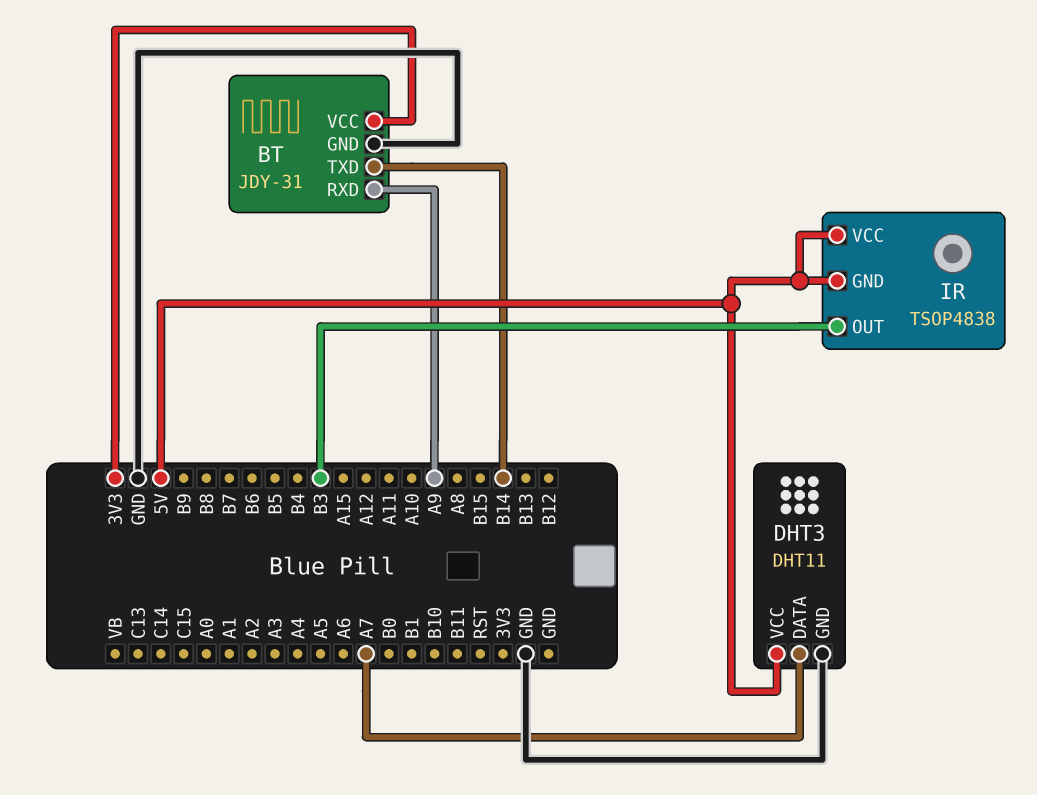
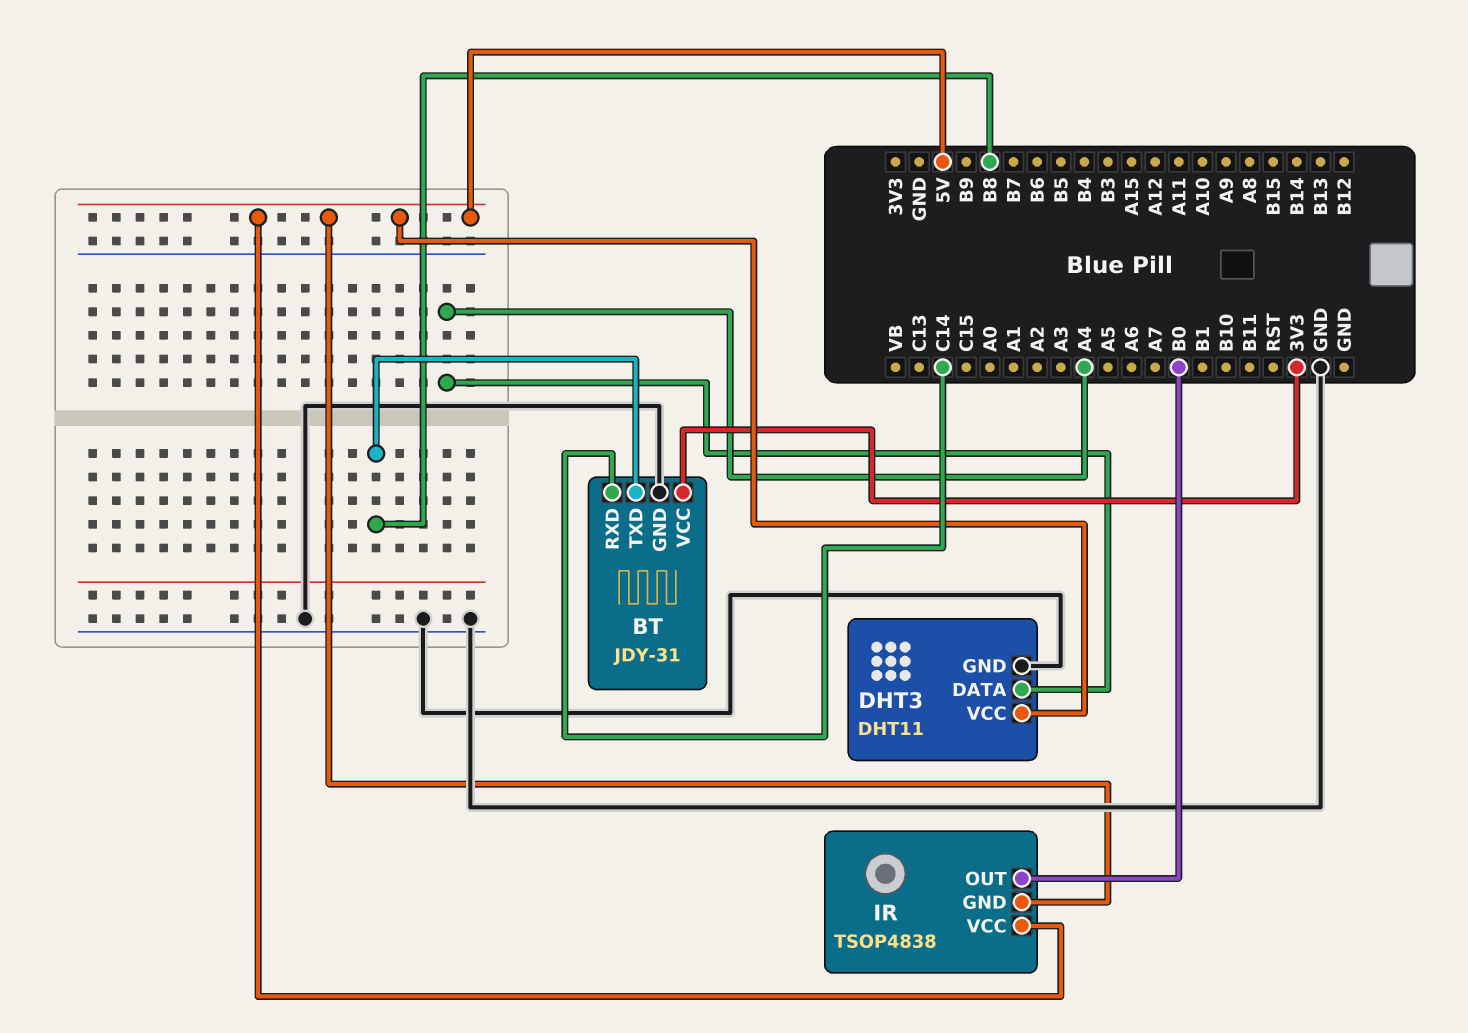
BT pin RXD: A9 -> C14
BT pin TXD: B14 -> B8
DHT3 pin DATA: A7 -> A4
IR pin OUT: B3 -> B0

